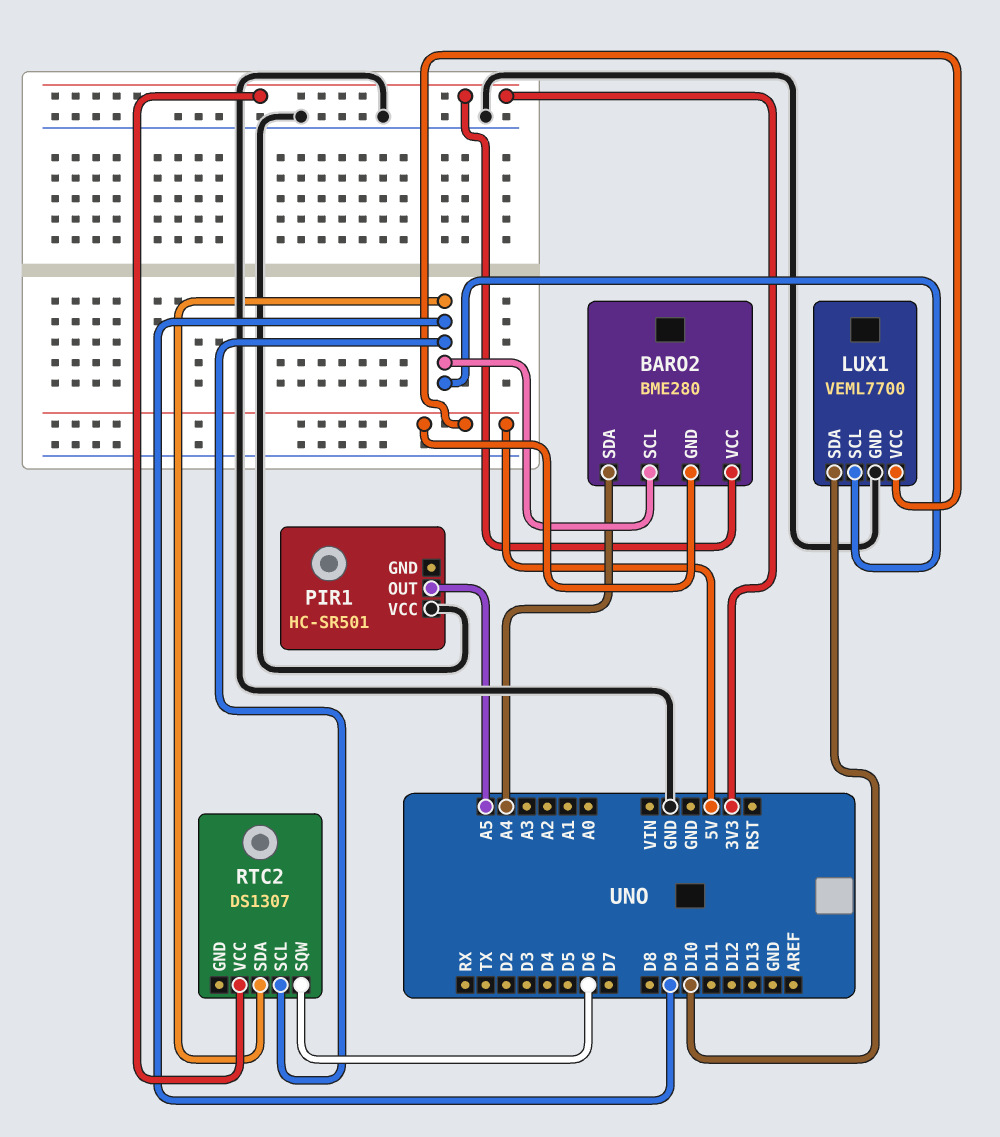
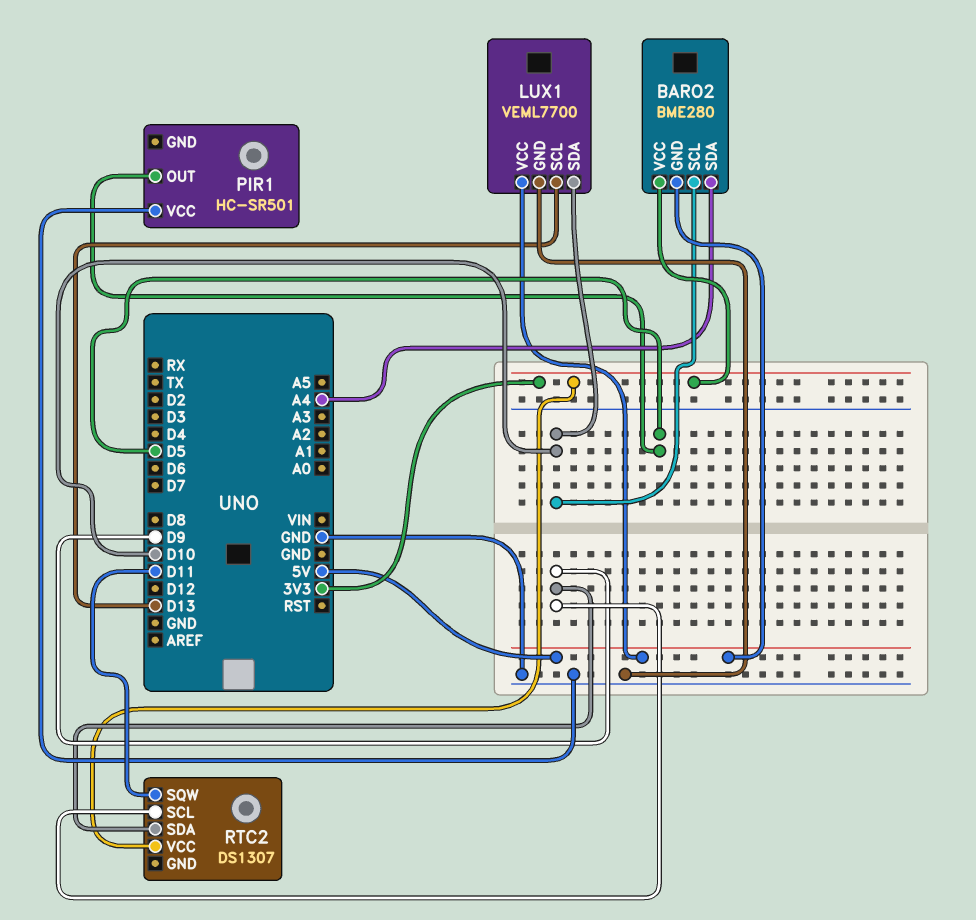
BARO2 pin SCL: D9 -> D10
LUX1 pin SCL: D9 -> D13
PIR1 pin OUT: A5 -> D5
RTC2 pin SQW: D6 -> D11

